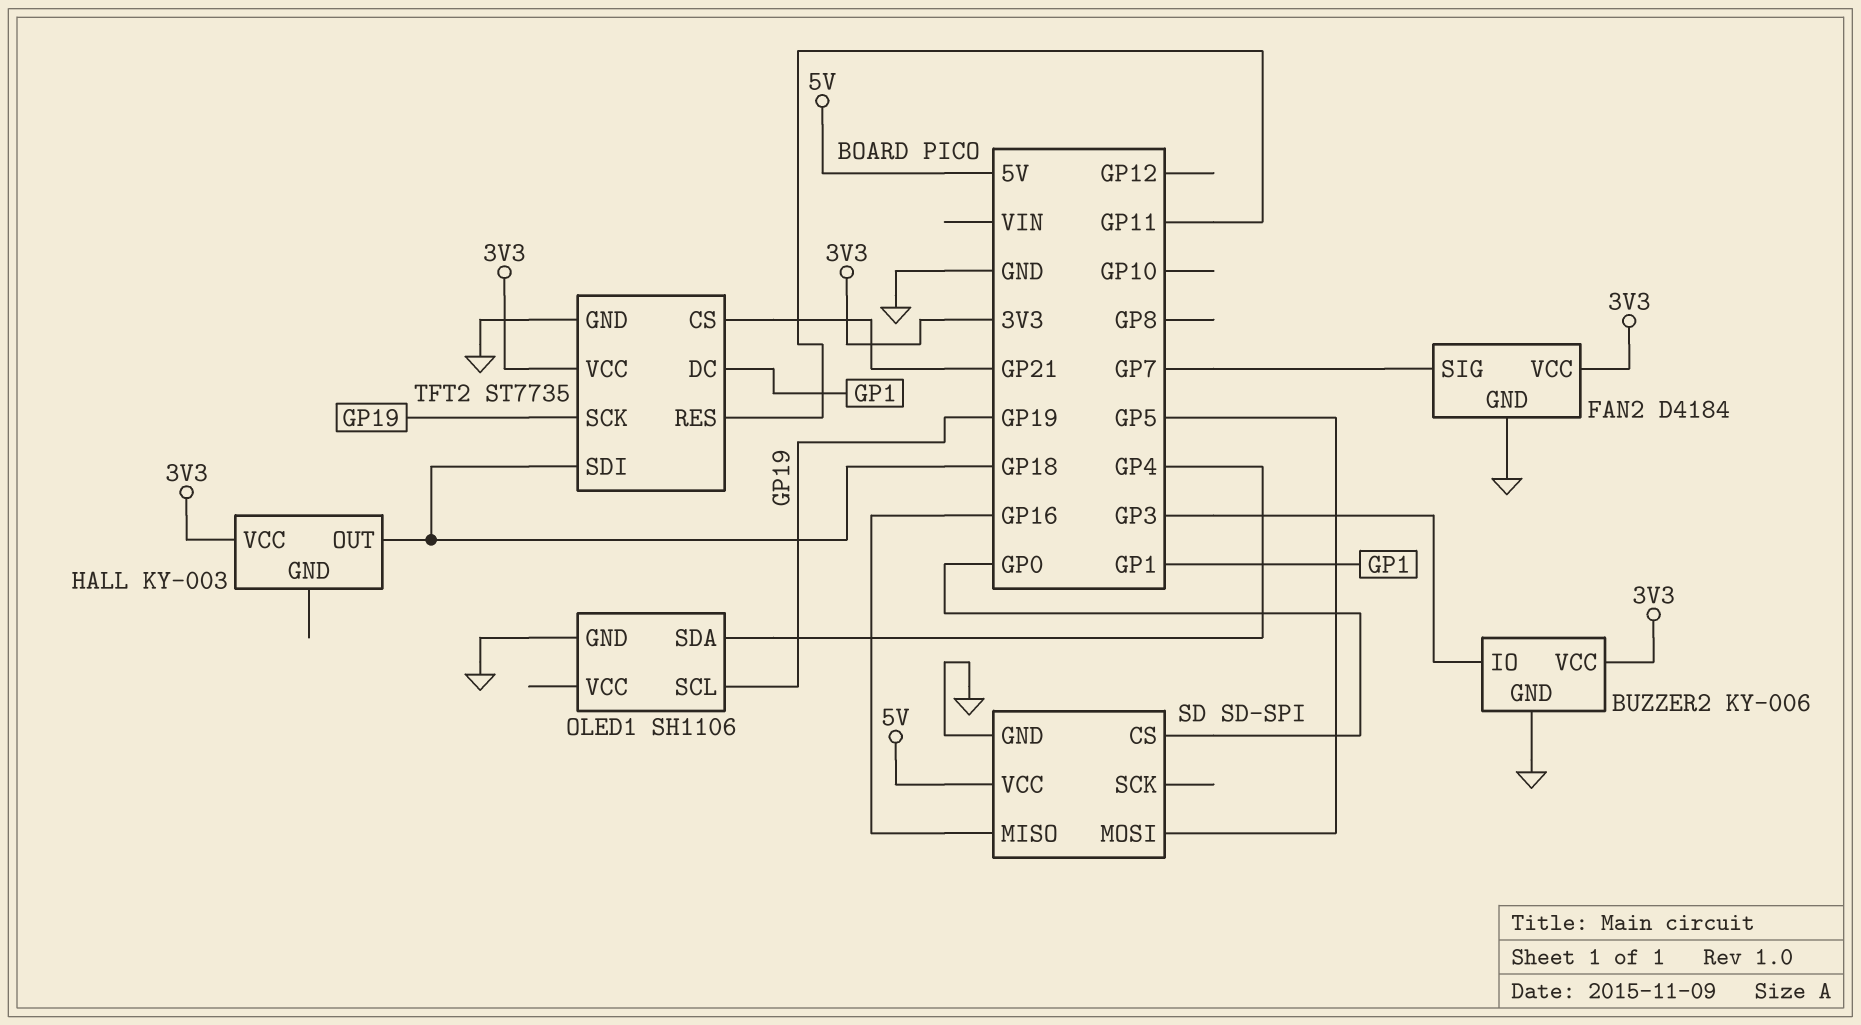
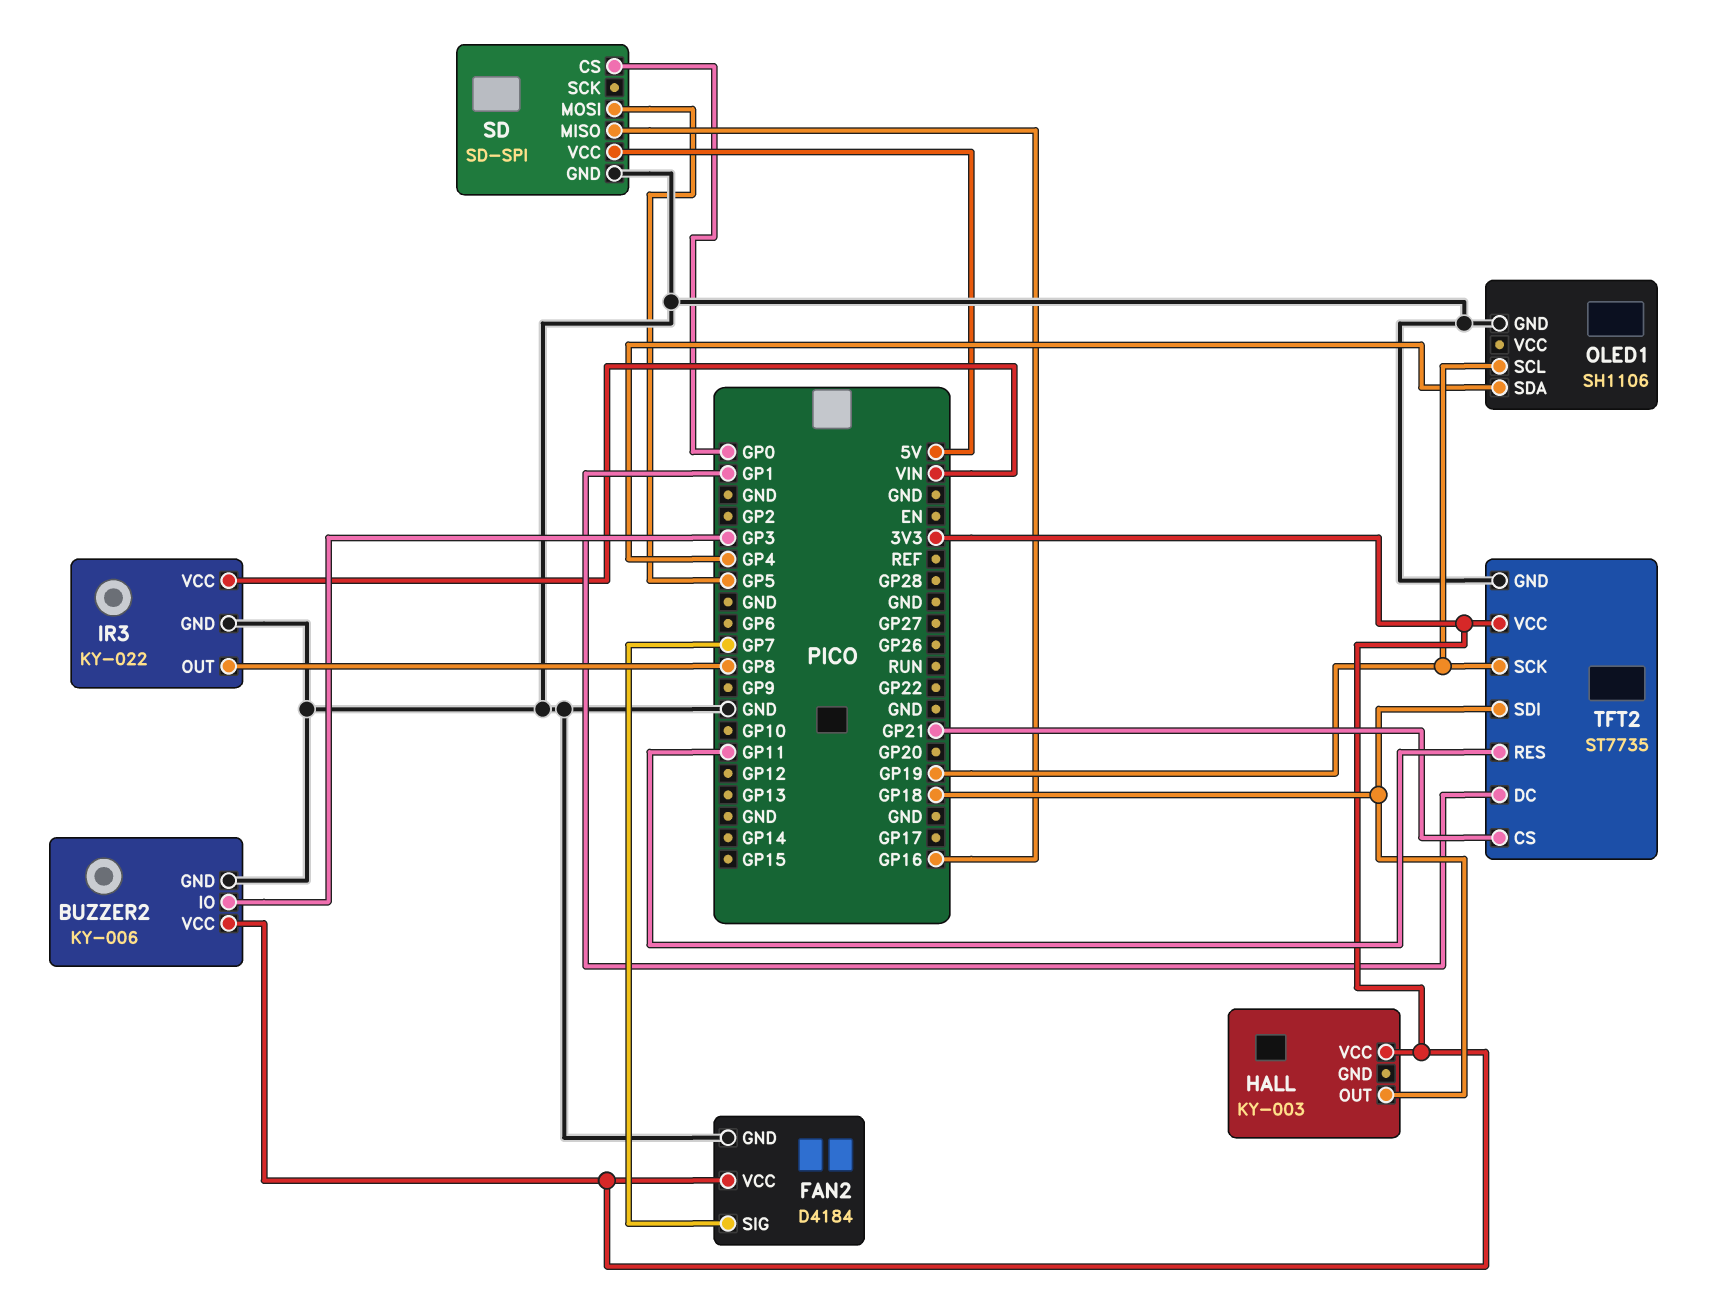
IR3: none -> KY-022
IR3 pin GND: none -> GND
IR3 pin OUT: none -> GP8
IR3 pin VCC: none -> VIN

